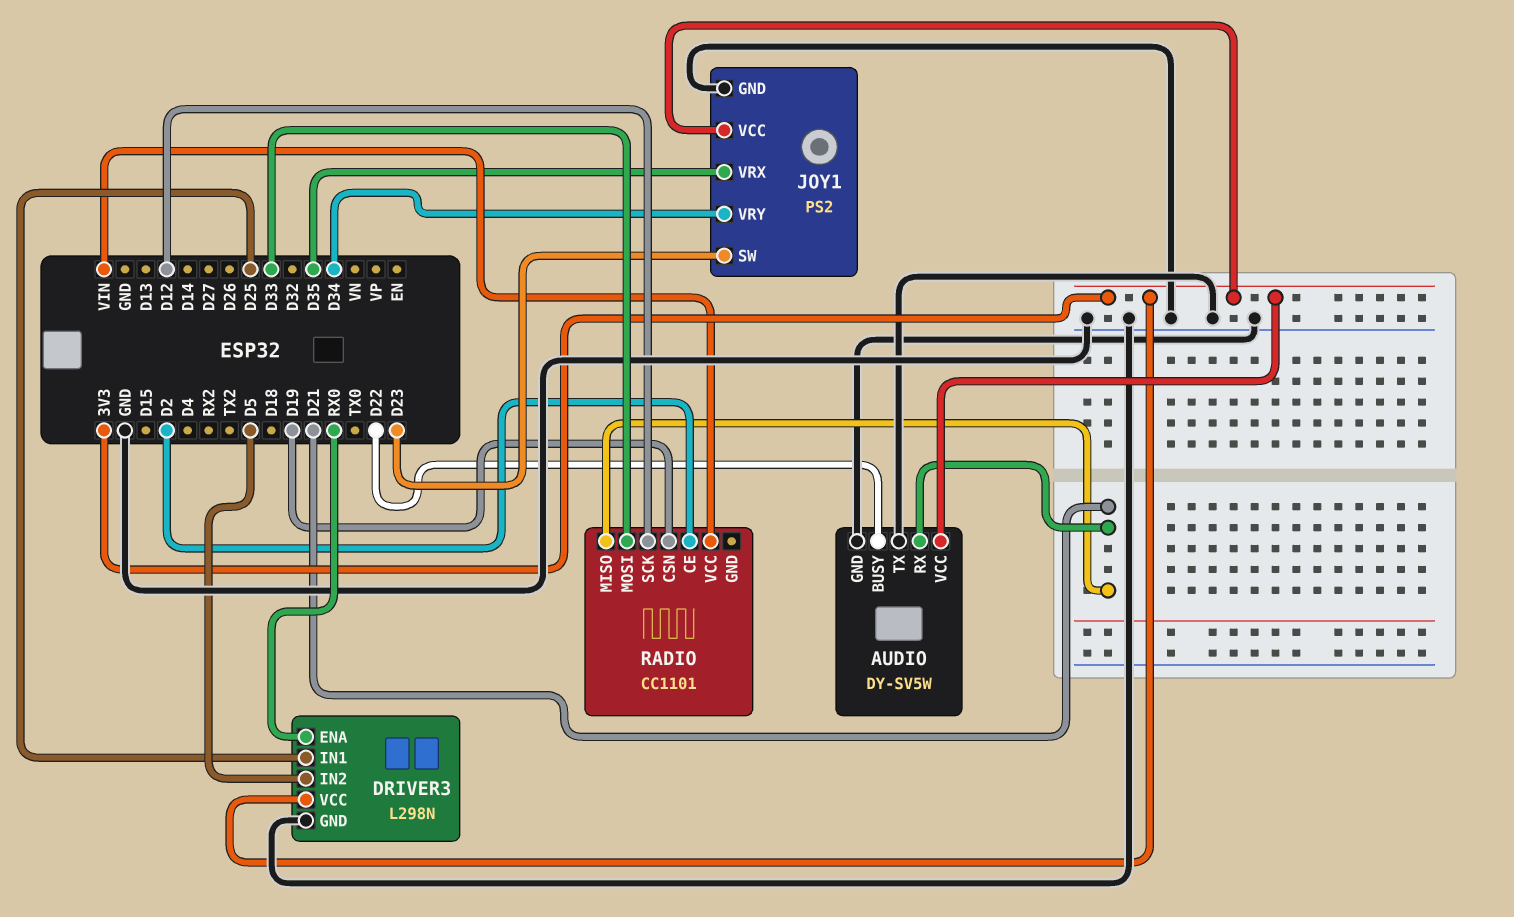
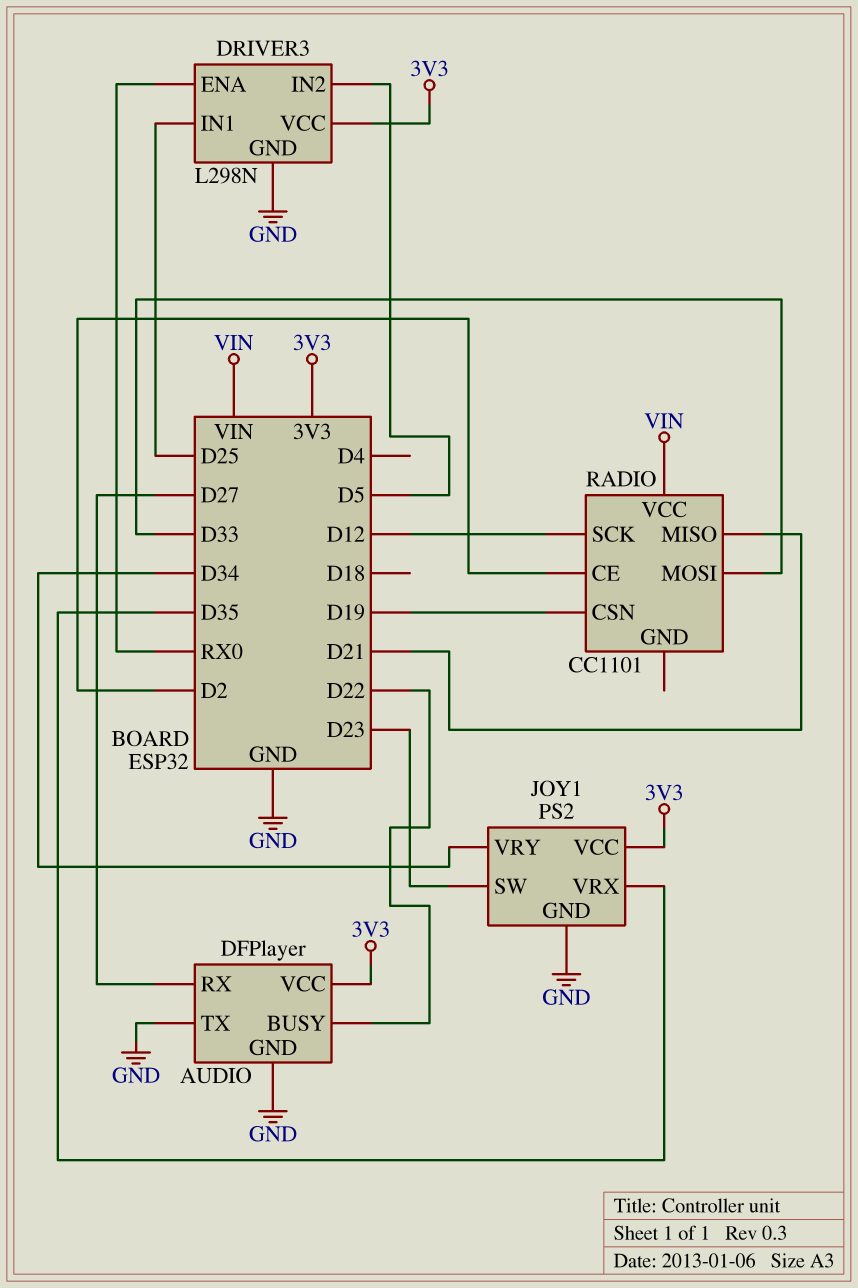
AUDIO: DY-SV5W -> DFPlayer
AUDIO pin RX: D21 -> D27

